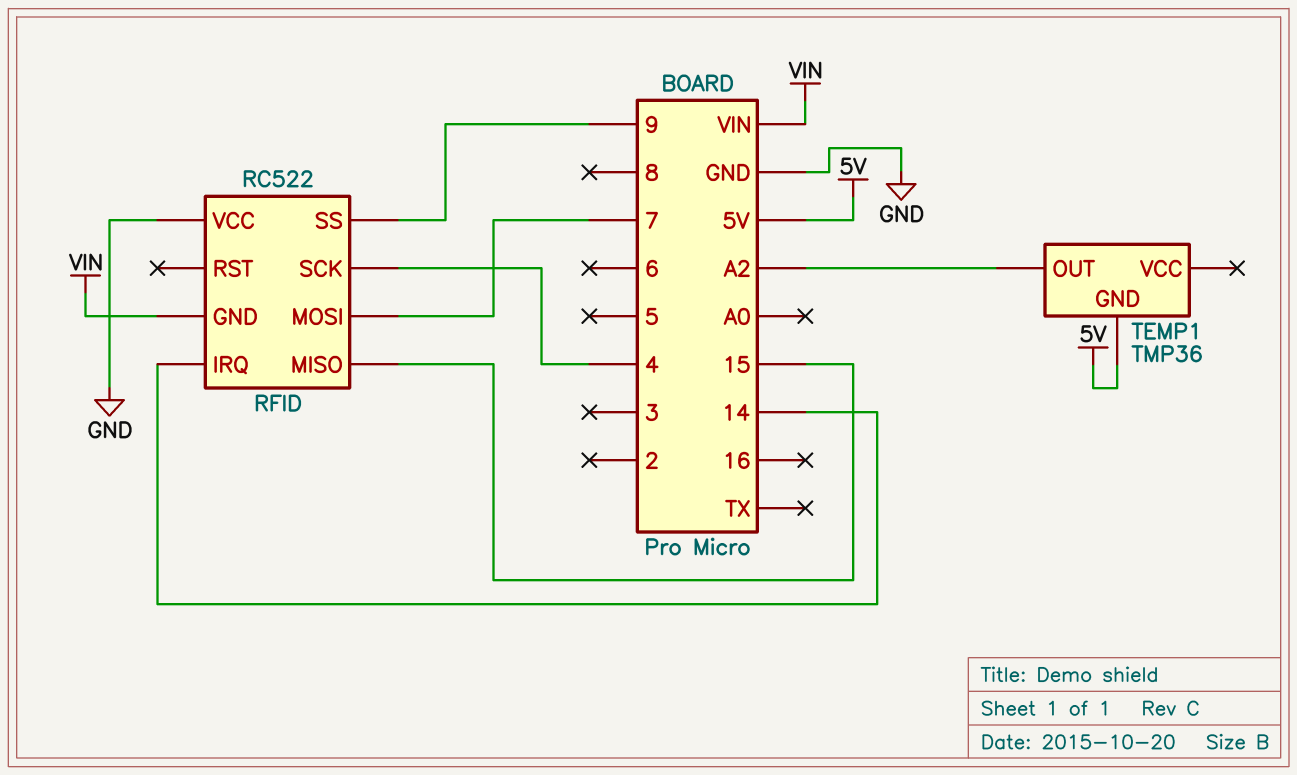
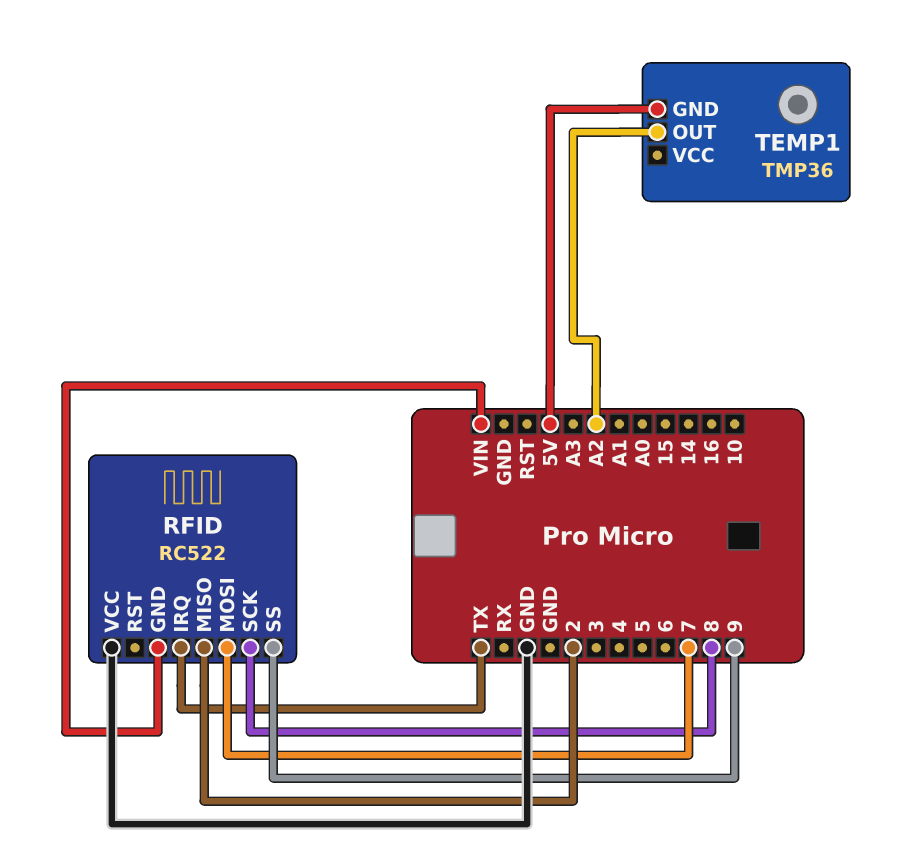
RFID pin IRQ: 14 -> TX
RFID pin MISO: 15 -> 2
RFID pin SCK: 4 -> 8

